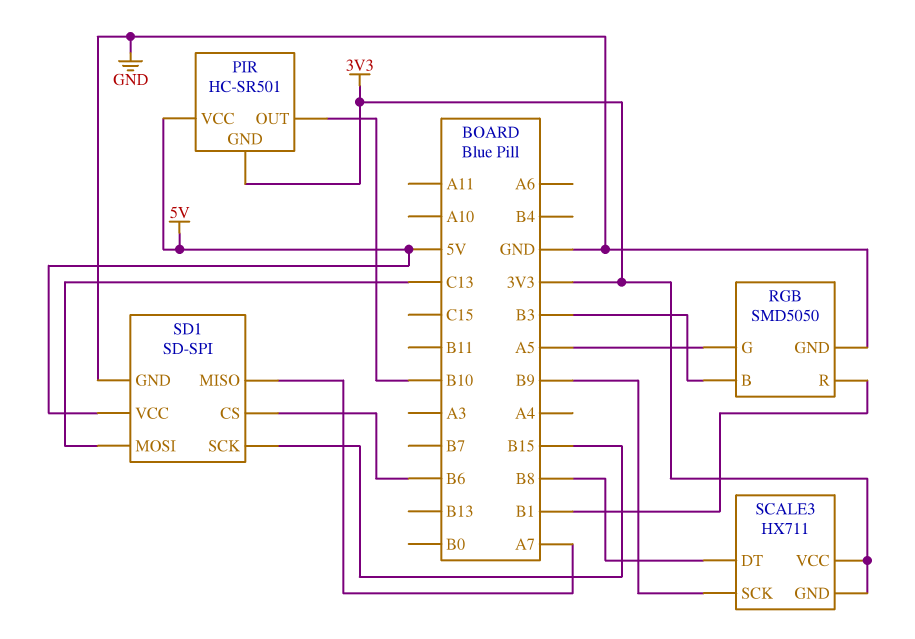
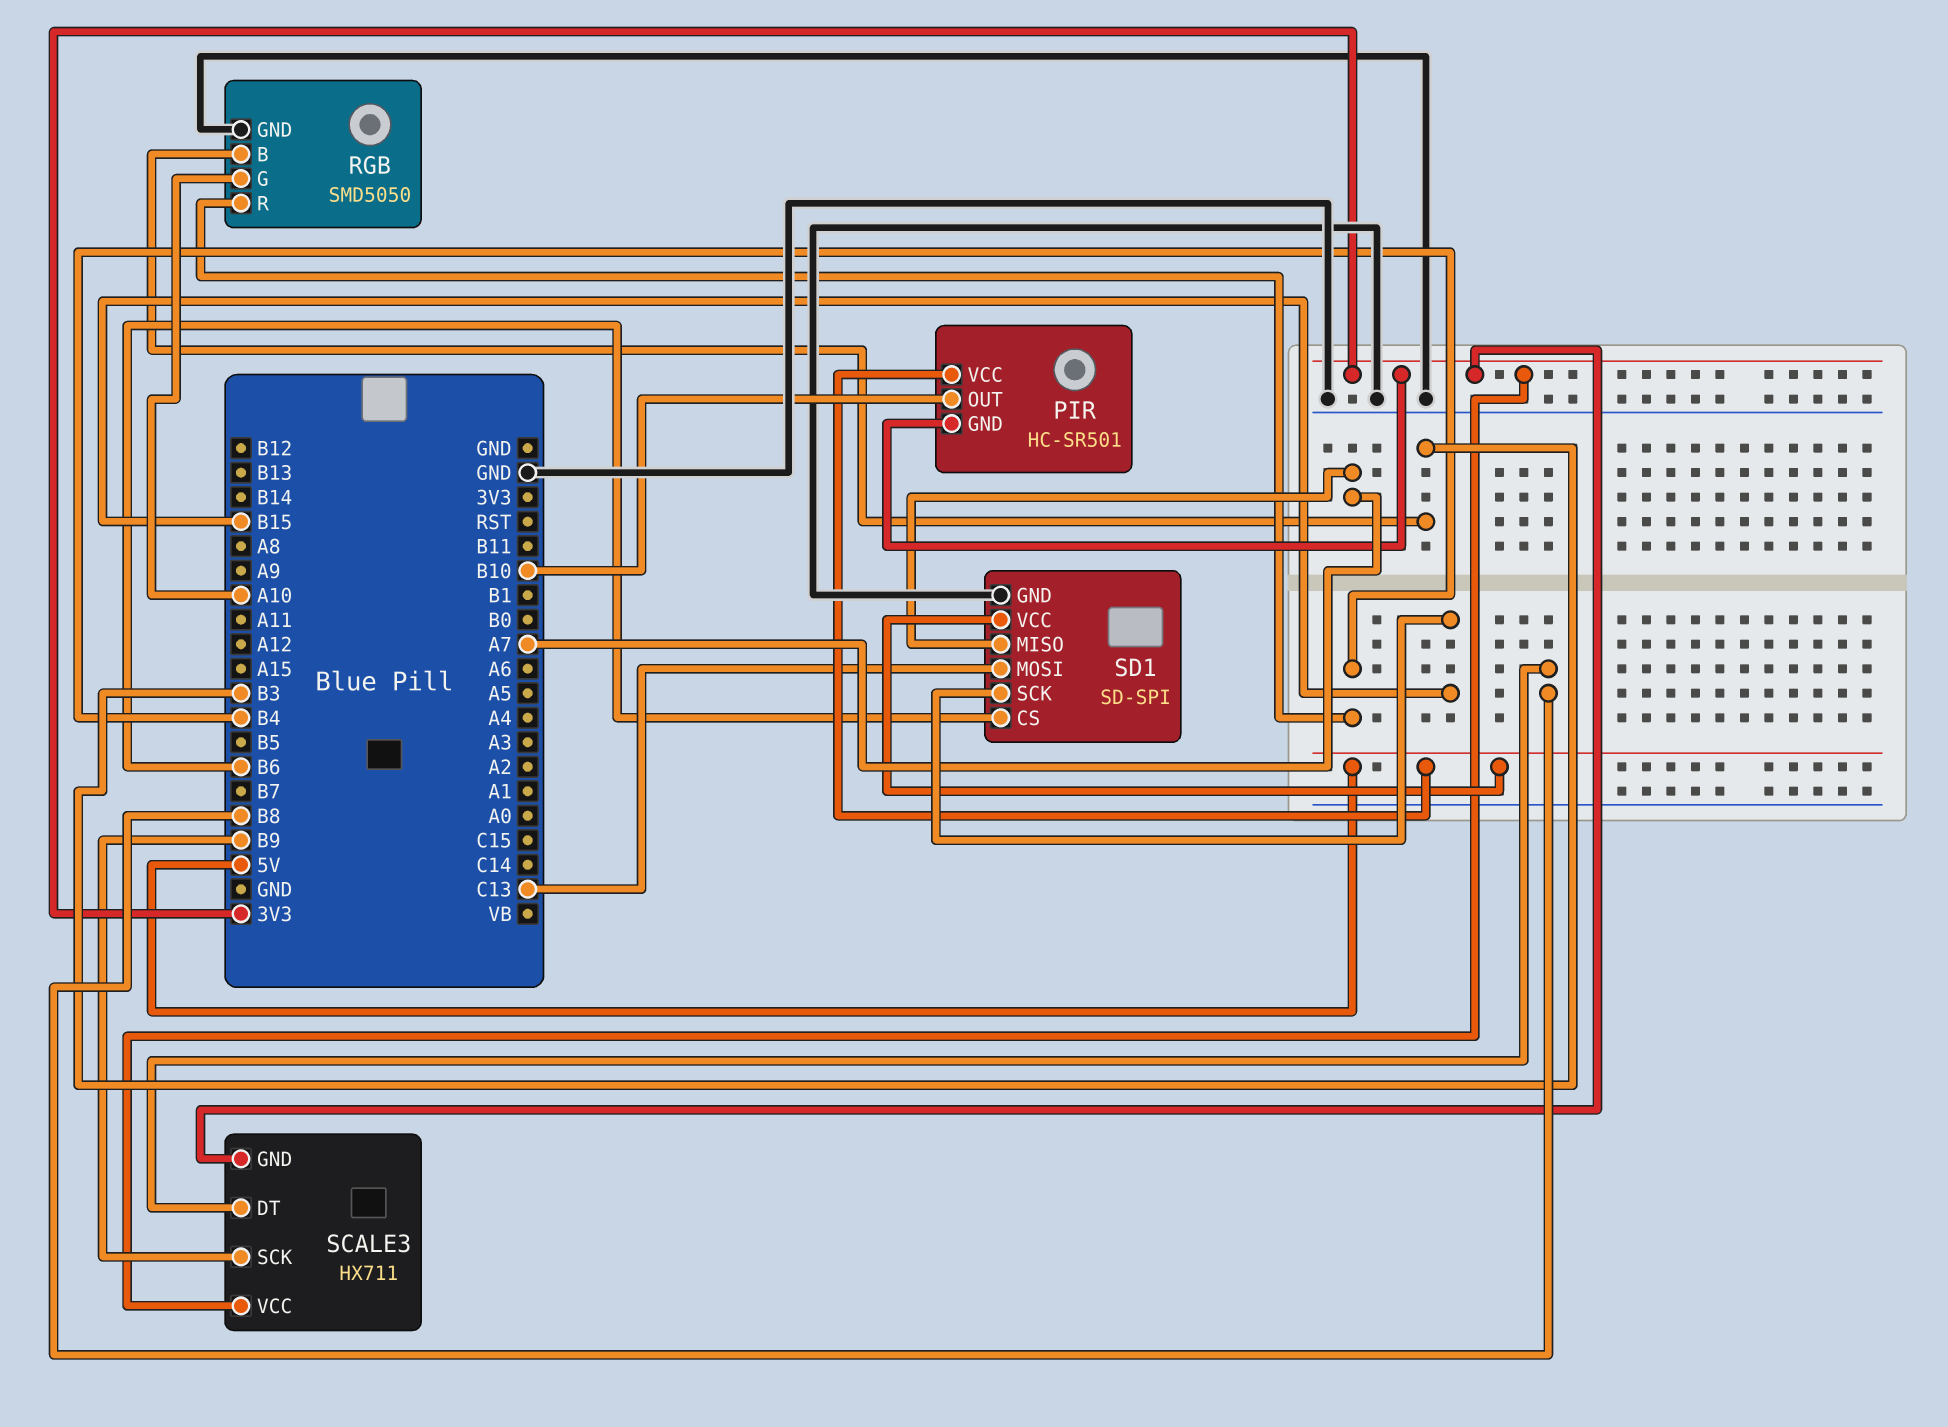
RGB pin G: A5 -> A10
RGB pin R: B1 -> B4

